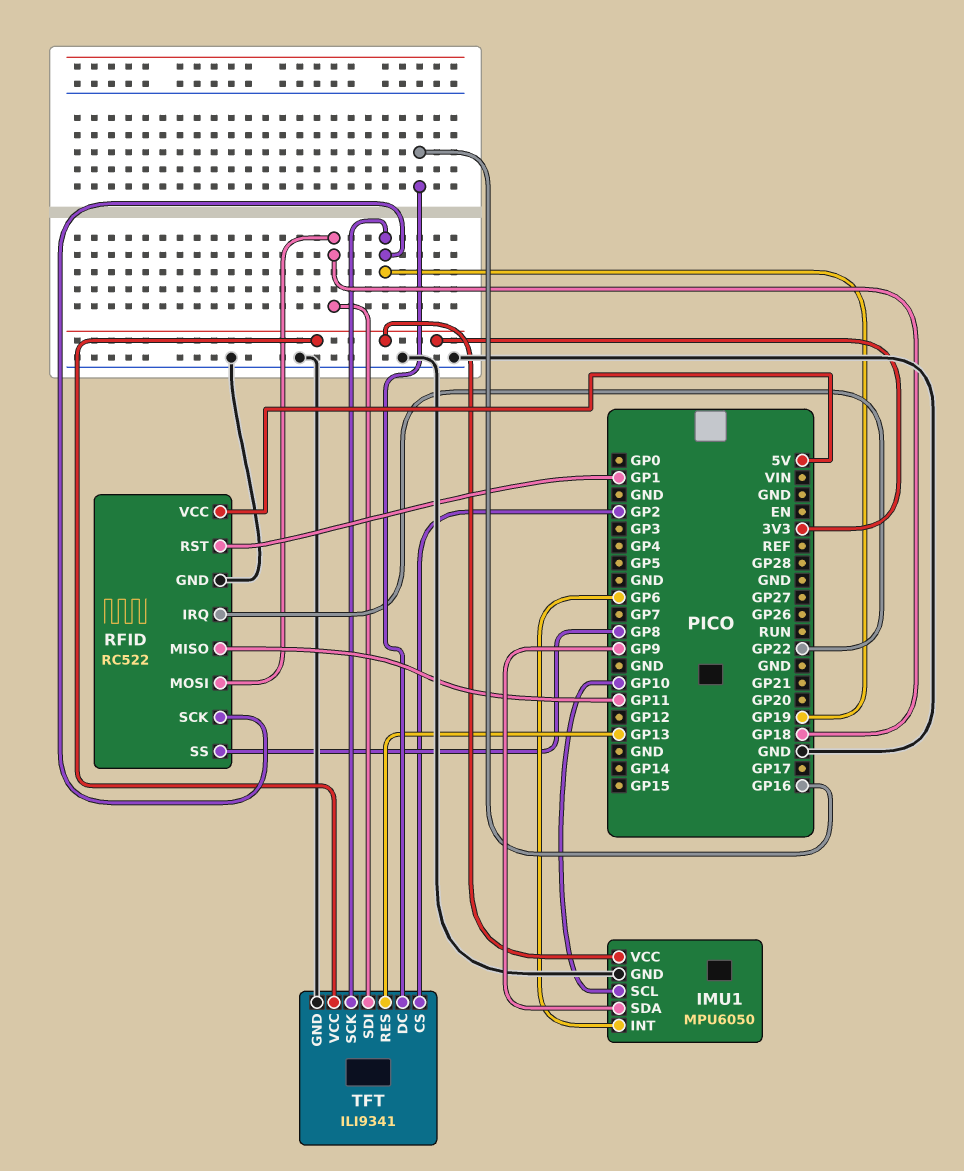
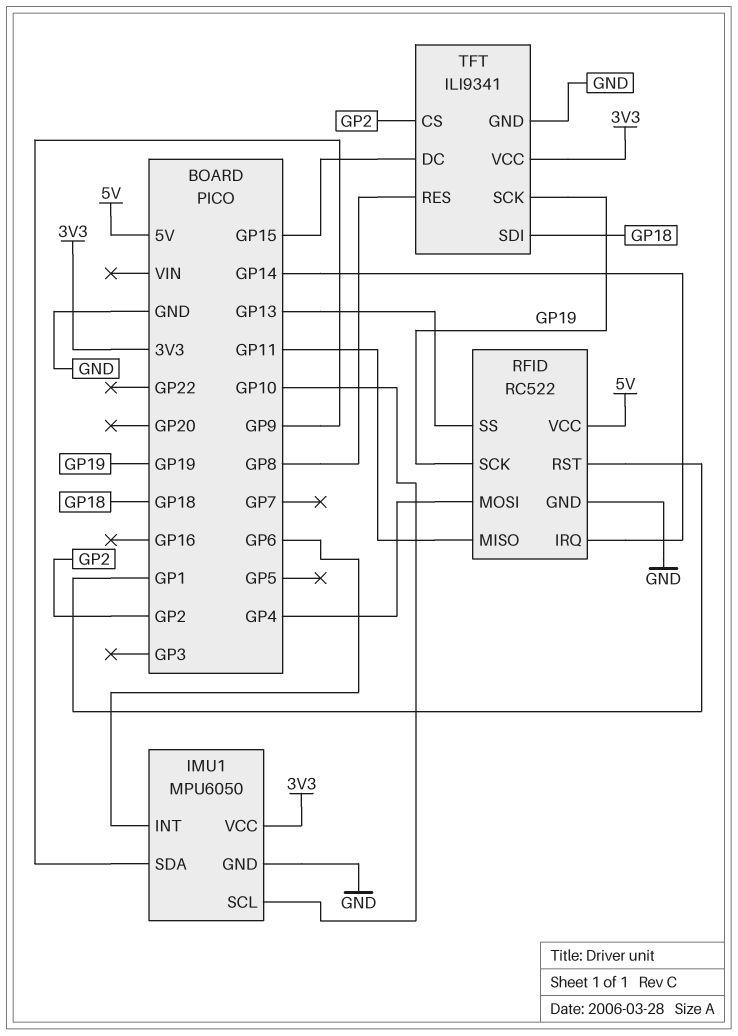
RFID pin IRQ: GP22 -> GP14
RFID pin MOSI: GP18 -> GP4
RFID pin SS: GP8 -> GP13
TFT pin DC: GP16 -> GP15
TFT pin RES: GP13 -> GP8

